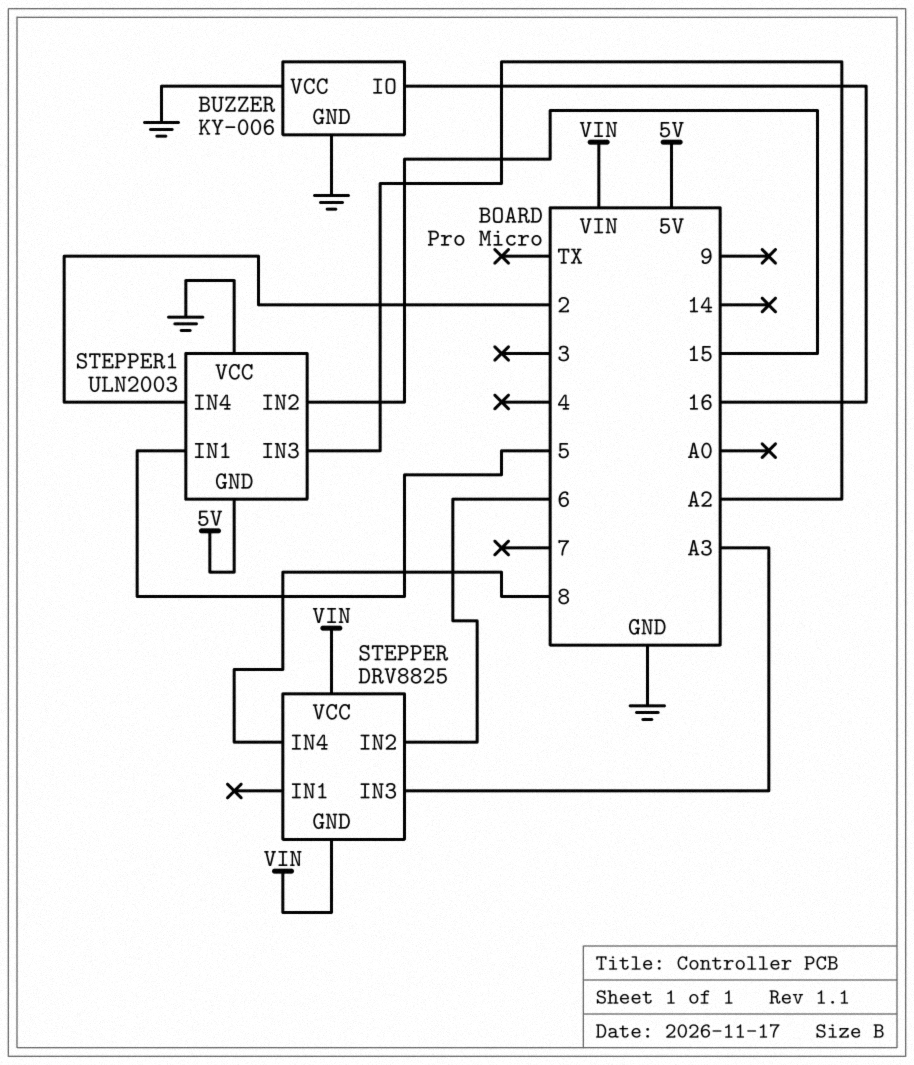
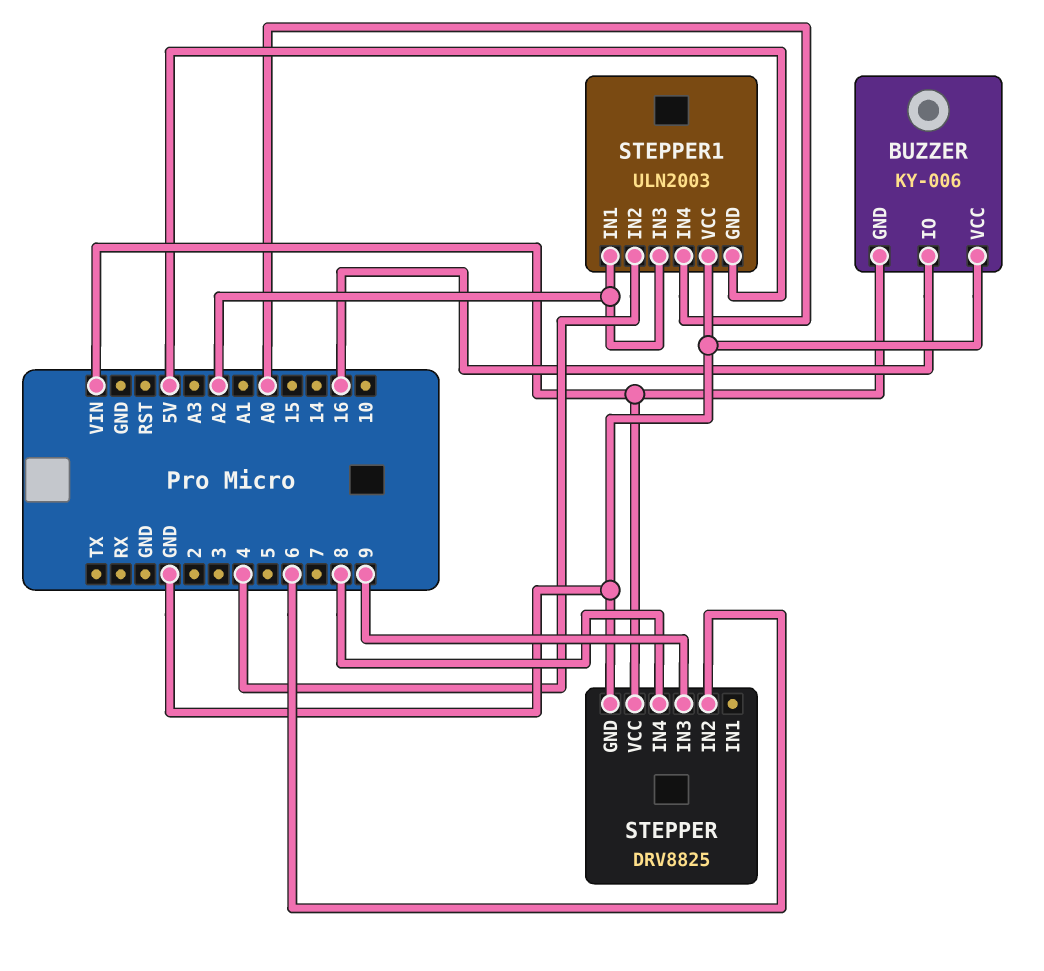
BUZZER pin GND: GND -> VIN
STEPPER pin GND: VIN -> GND
STEPPER pin IN3: A3 -> 9
STEPPER1 pin IN1: 5 -> A2
STEPPER1 pin IN2: 15 -> 4
STEPPER1 pin IN4: 2 -> A0

